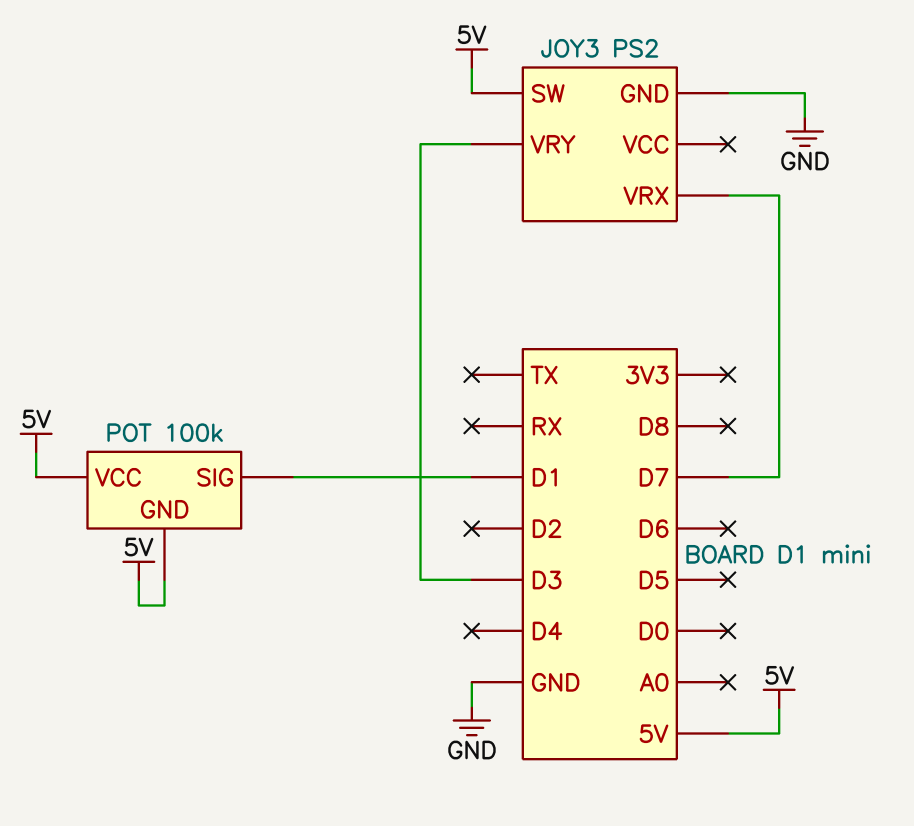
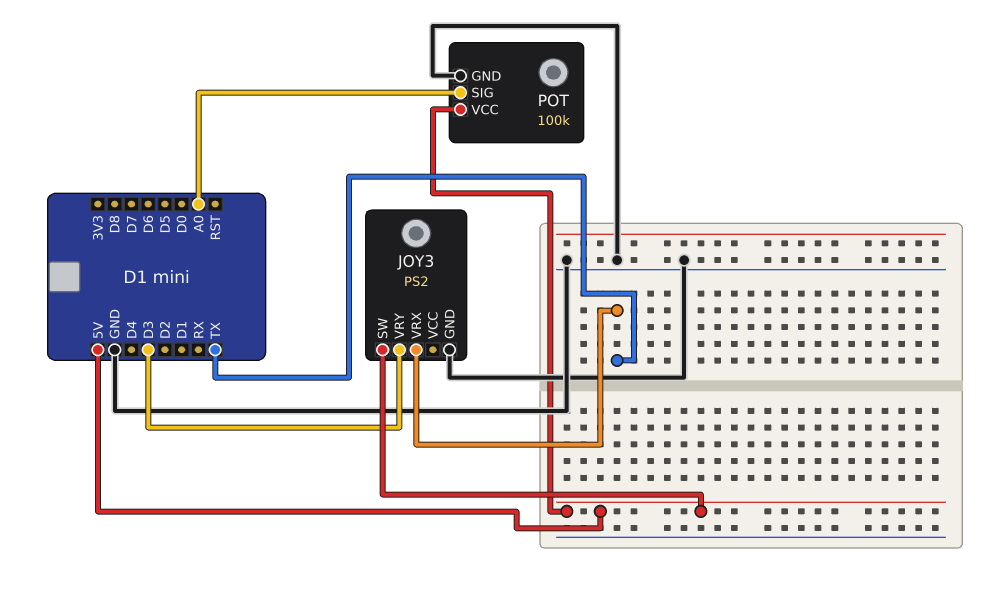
JOY3 pin VRX: D7 -> TX
POT pin GND: 5V -> GND
POT pin SIG: D1 -> A0

